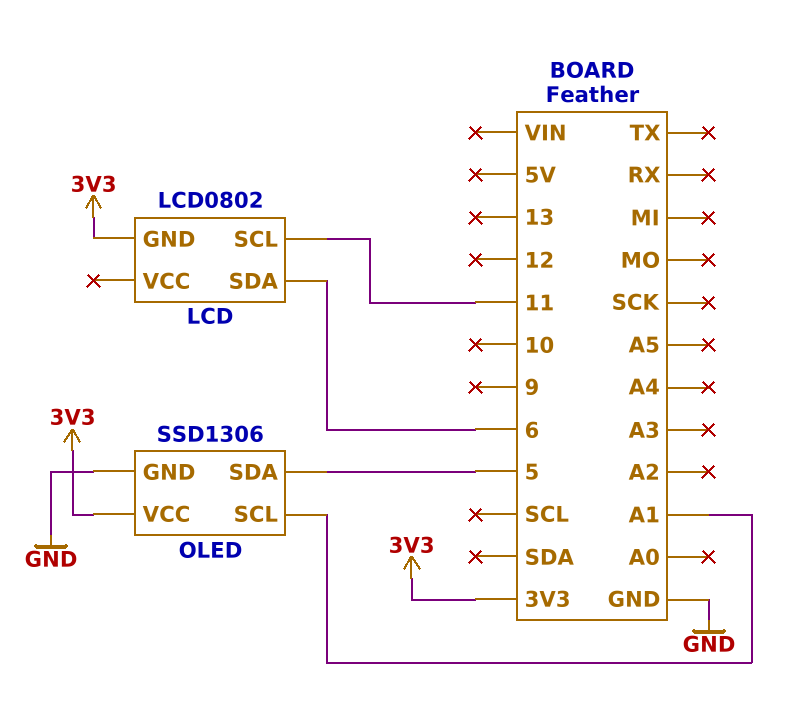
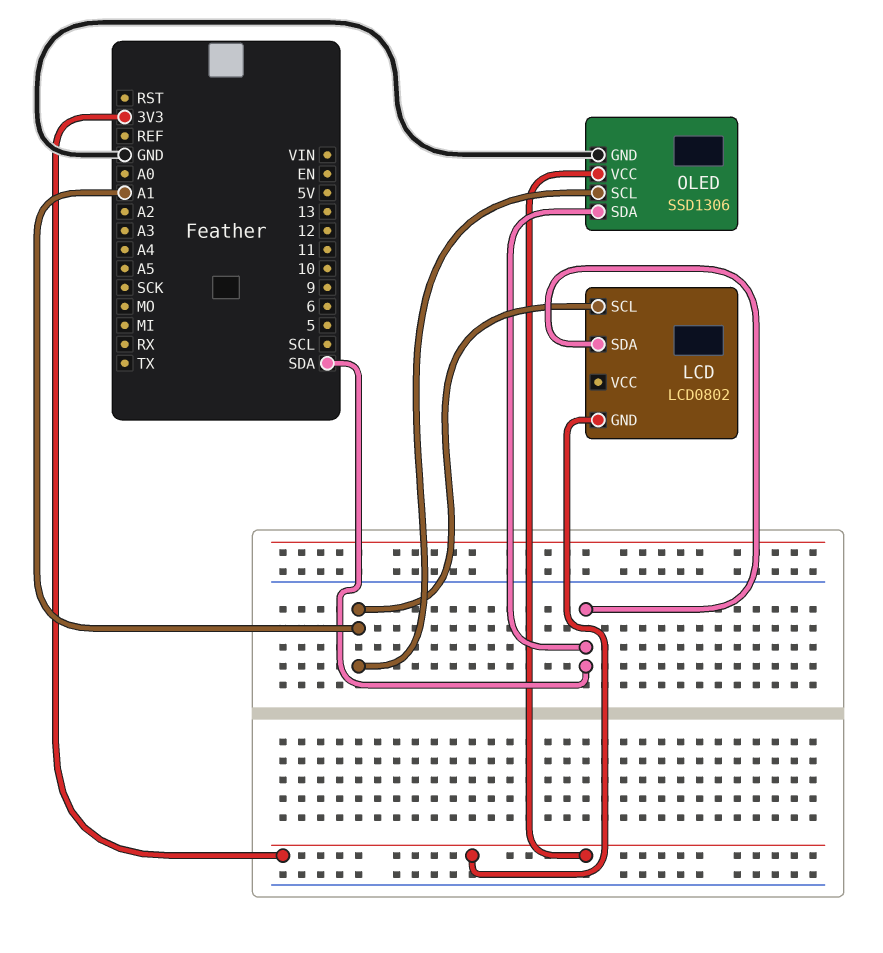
LCD pin SCL: 11 -> A1
LCD pin SDA: 6 -> SDA
OLED pin SDA: 5 -> SDA

